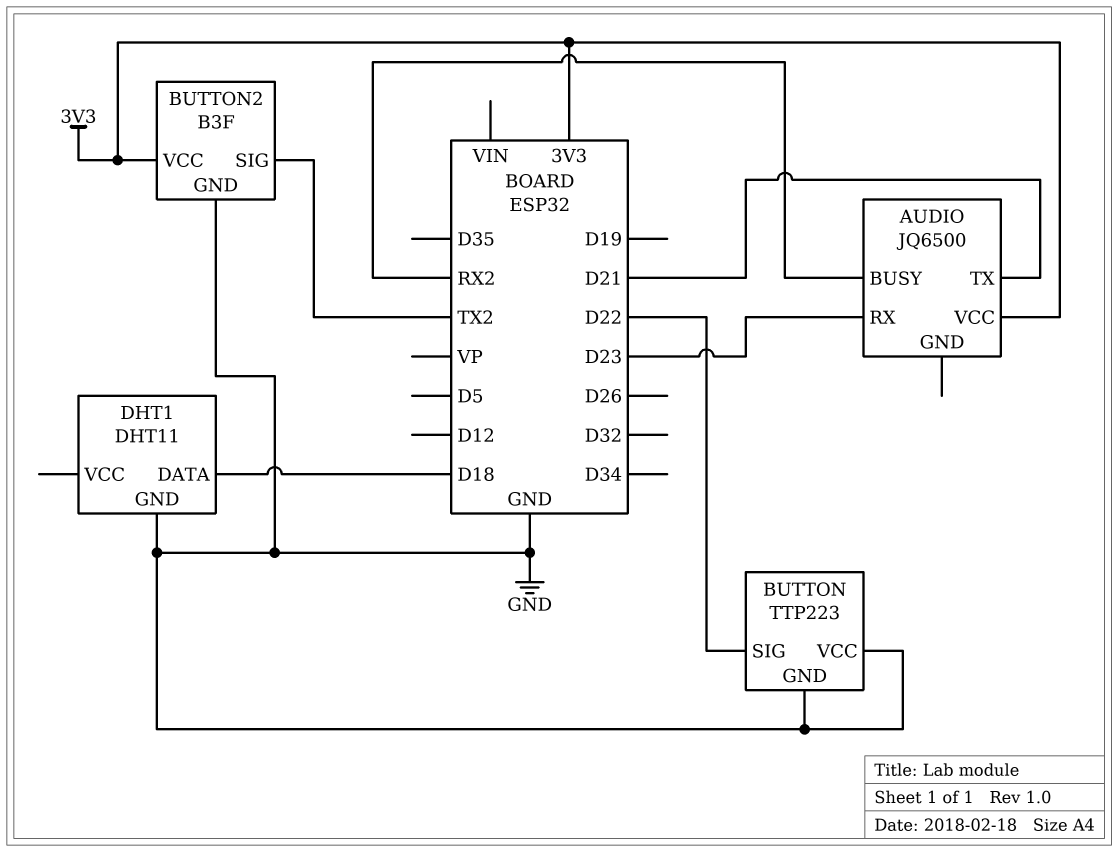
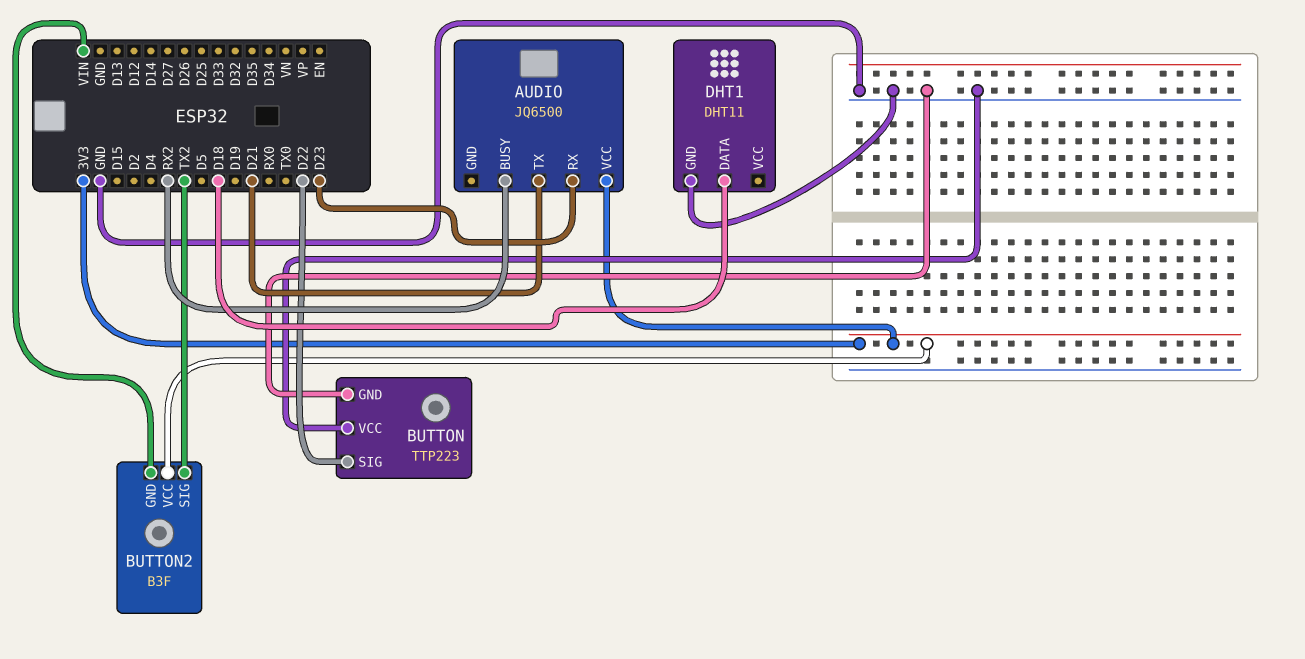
BUTTON2 pin GND: GND -> VIN

